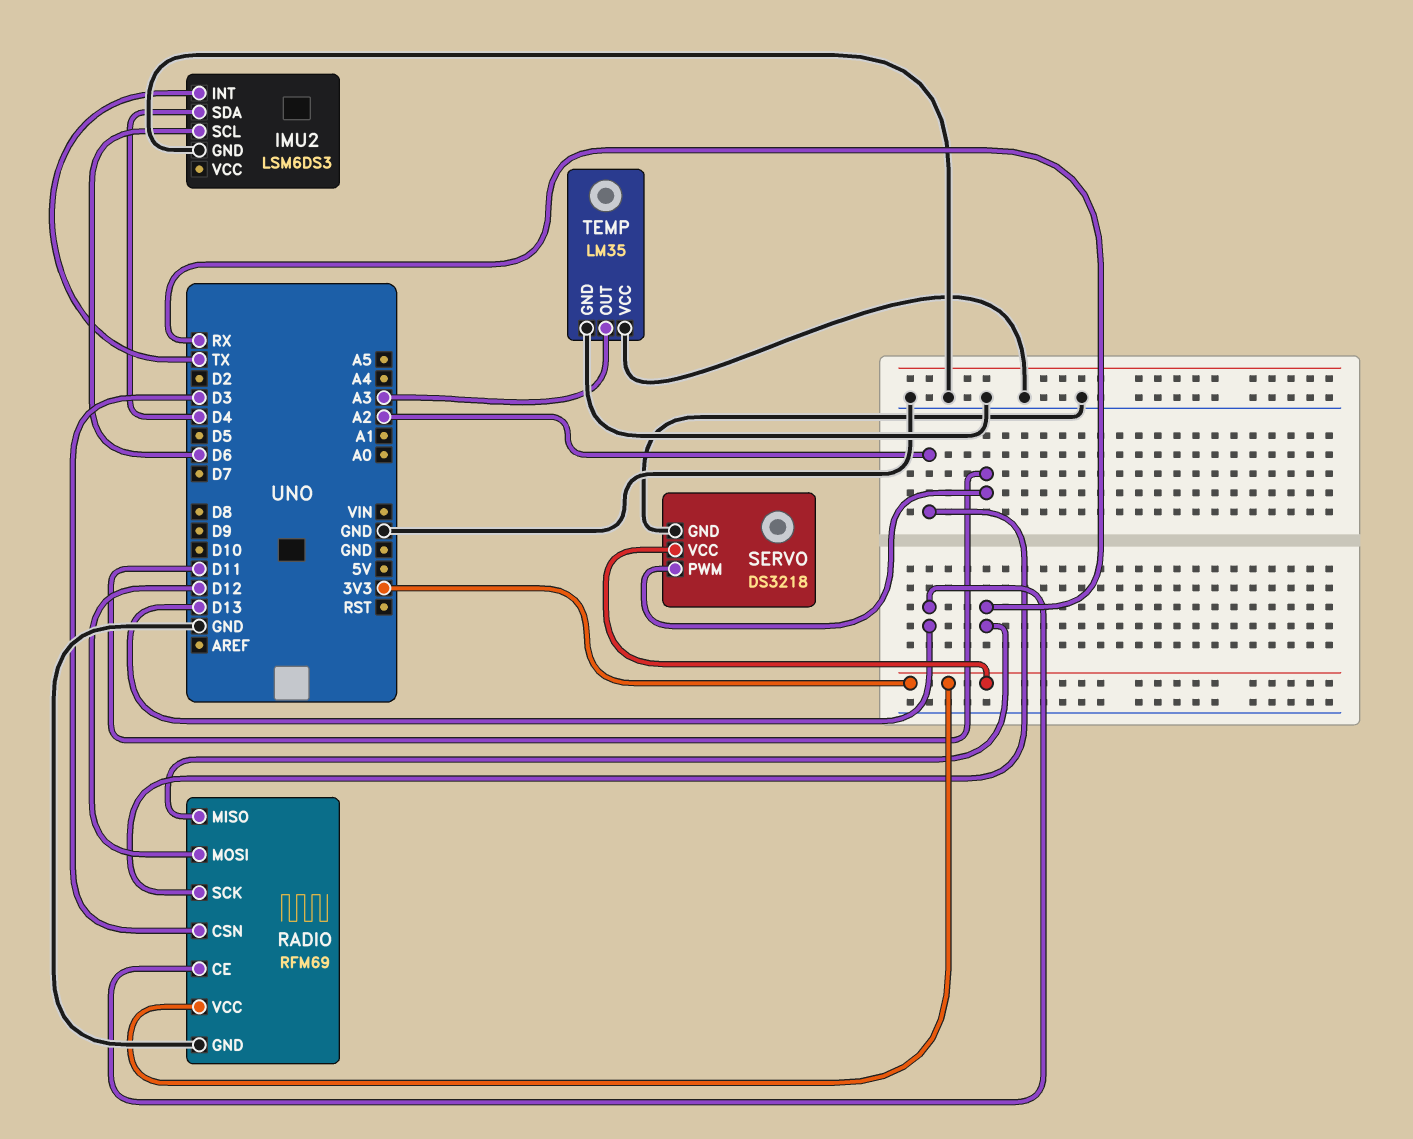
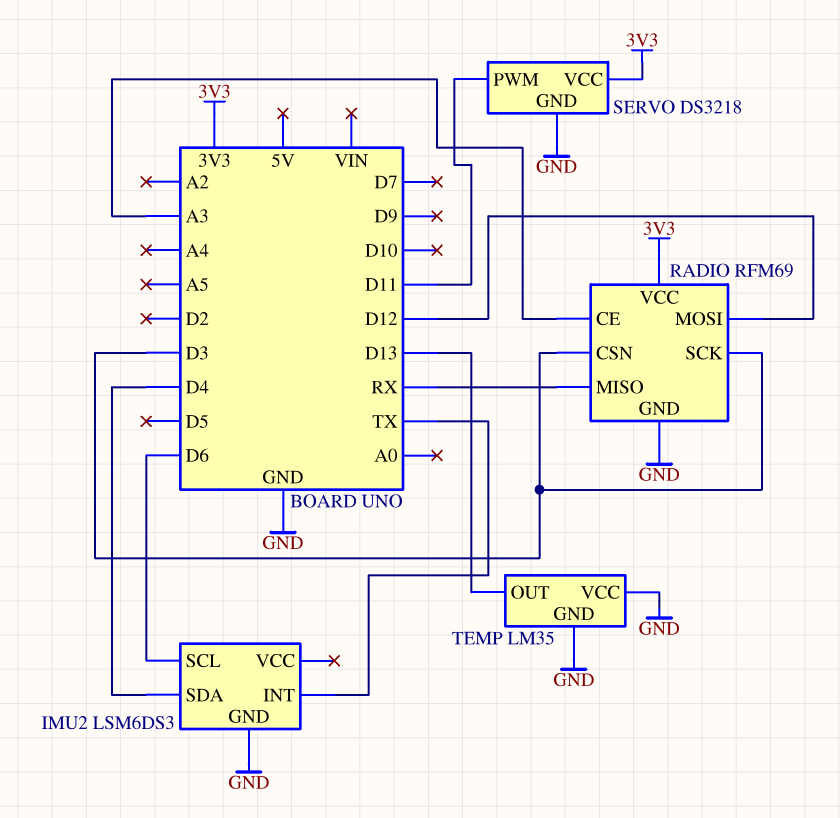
RADIO pin CE: D13 -> A3
RADIO pin SCK: A2 -> D3
TEMP pin OUT: A3 -> D13

